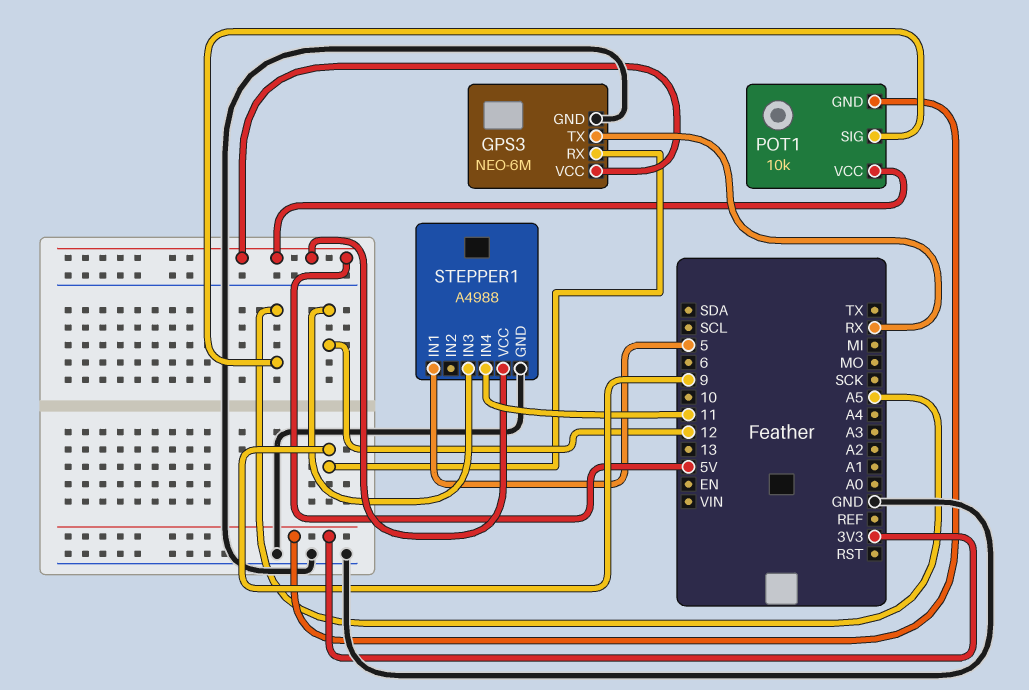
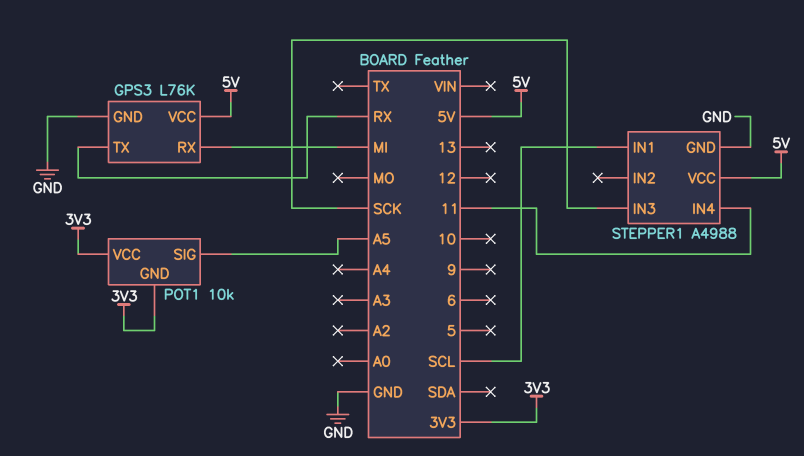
GPS3: NEO-6M -> L76K
GPS3 pin RX: 9 -> MI
POT1 pin VCC: 5V -> 3V3
STEPPER1 pin IN1: 5 -> SCL
STEPPER1 pin IN3: 12 -> SCK

